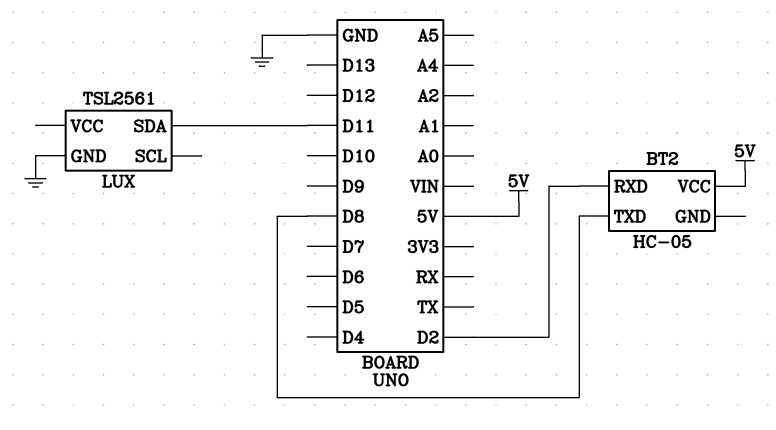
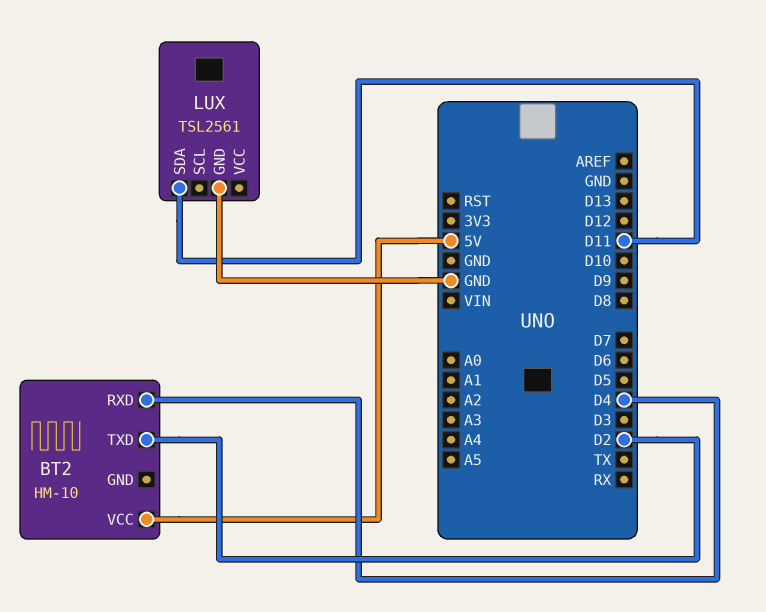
BT2: HC-05 -> HM-10
BT2 pin RXD: D2 -> D4
BT2 pin TXD: D8 -> D2

